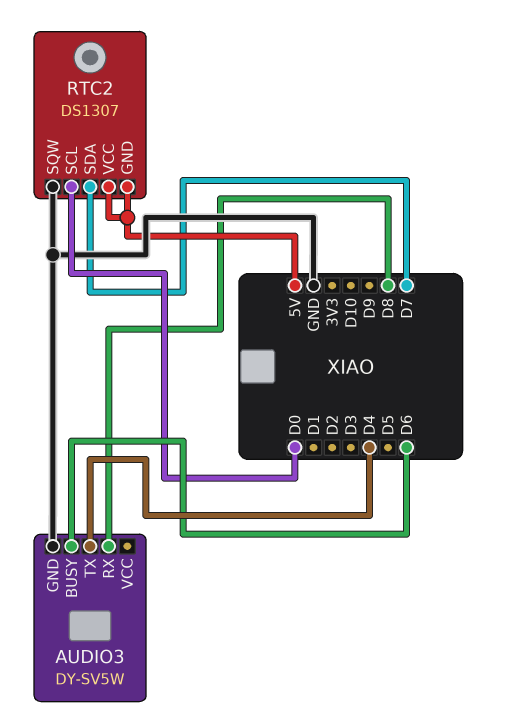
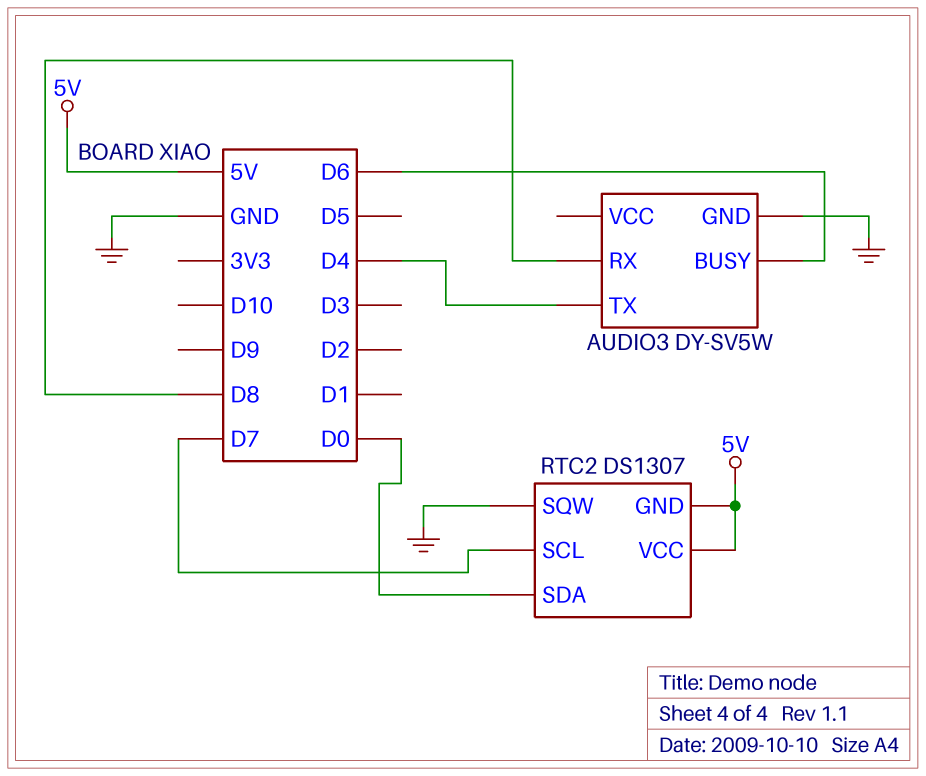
RTC2 pin SCL: D0 -> D7
RTC2 pin SDA: D7 -> D0

